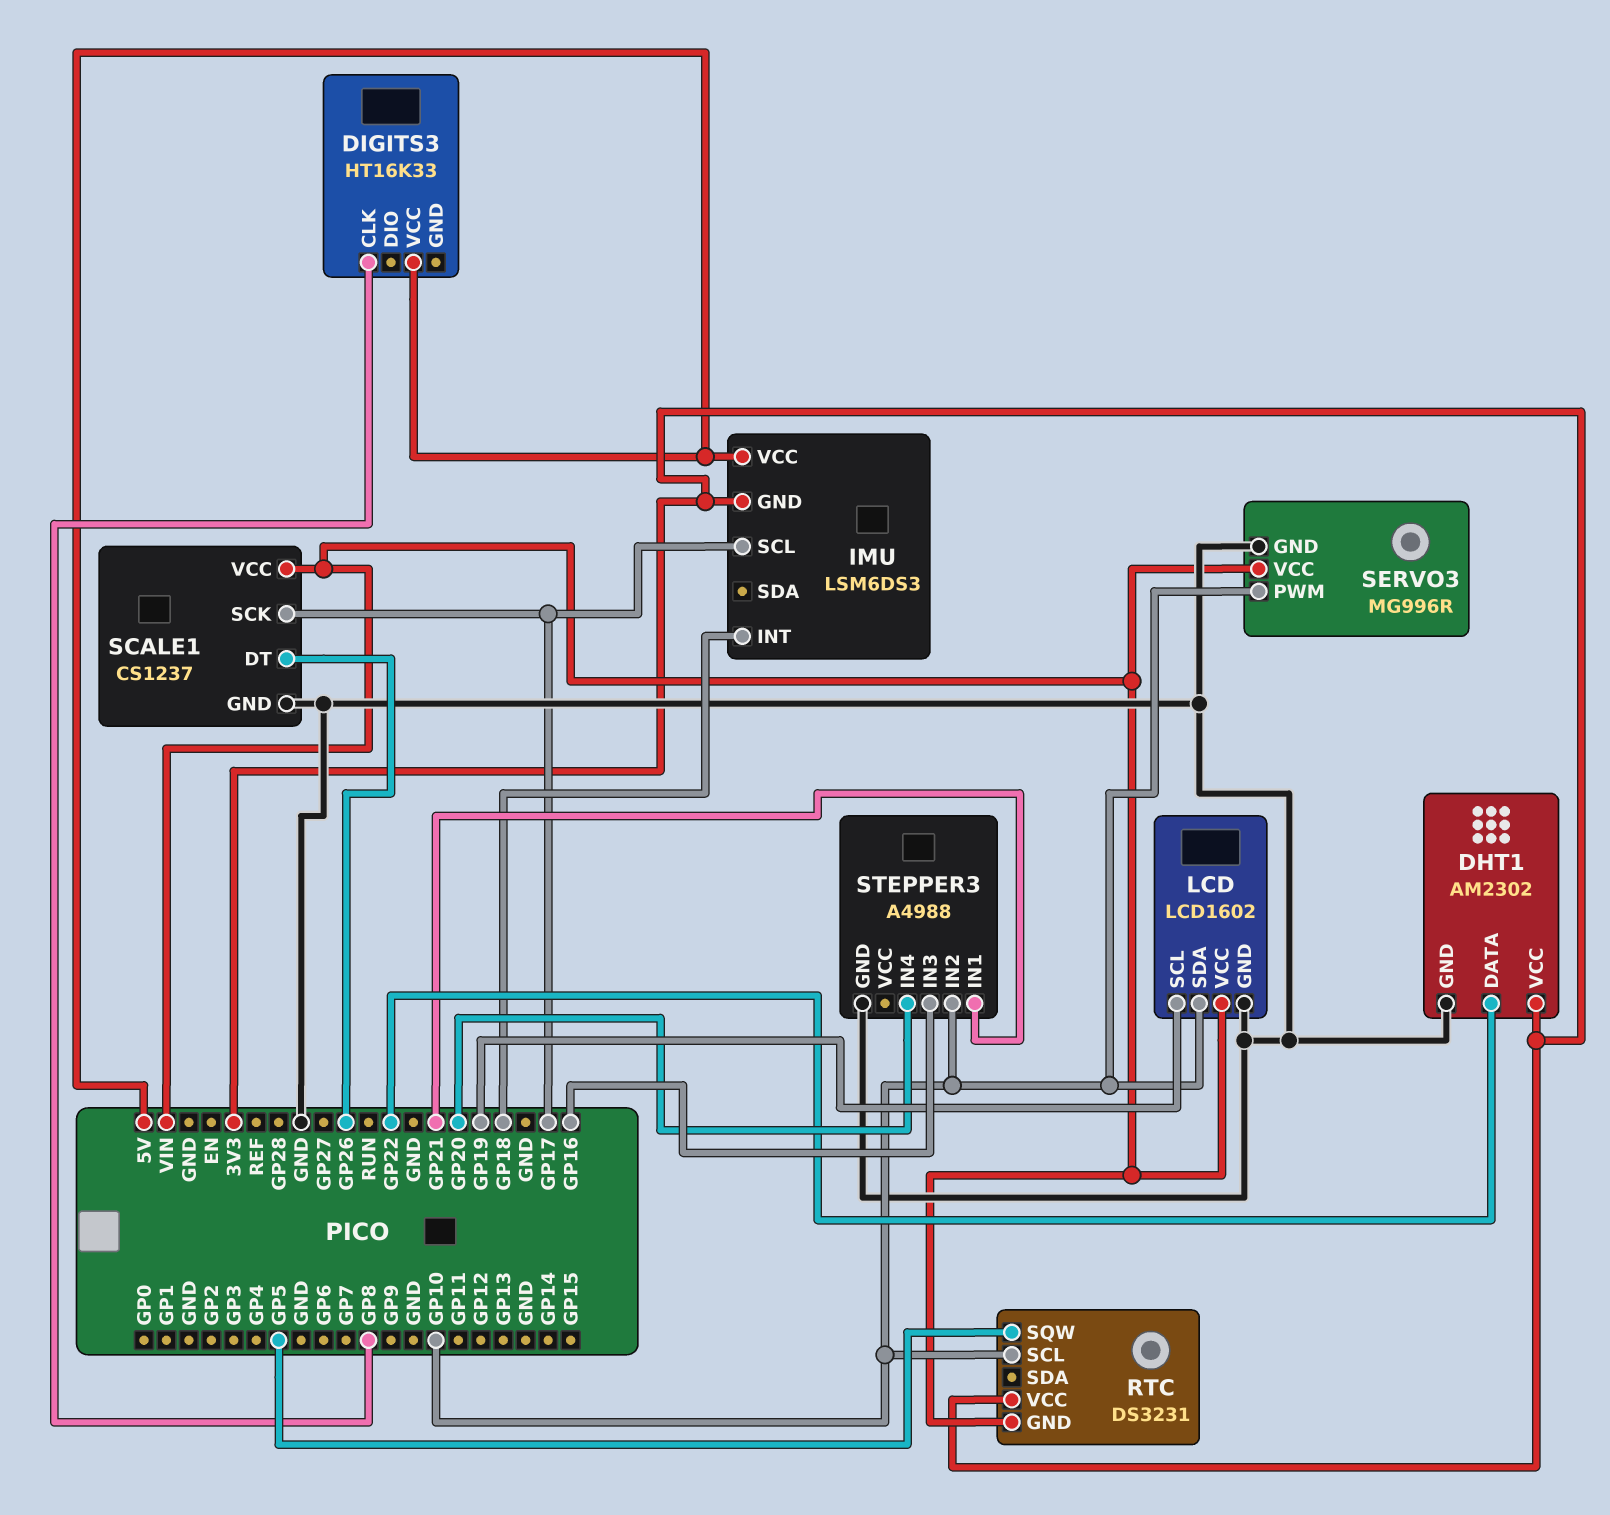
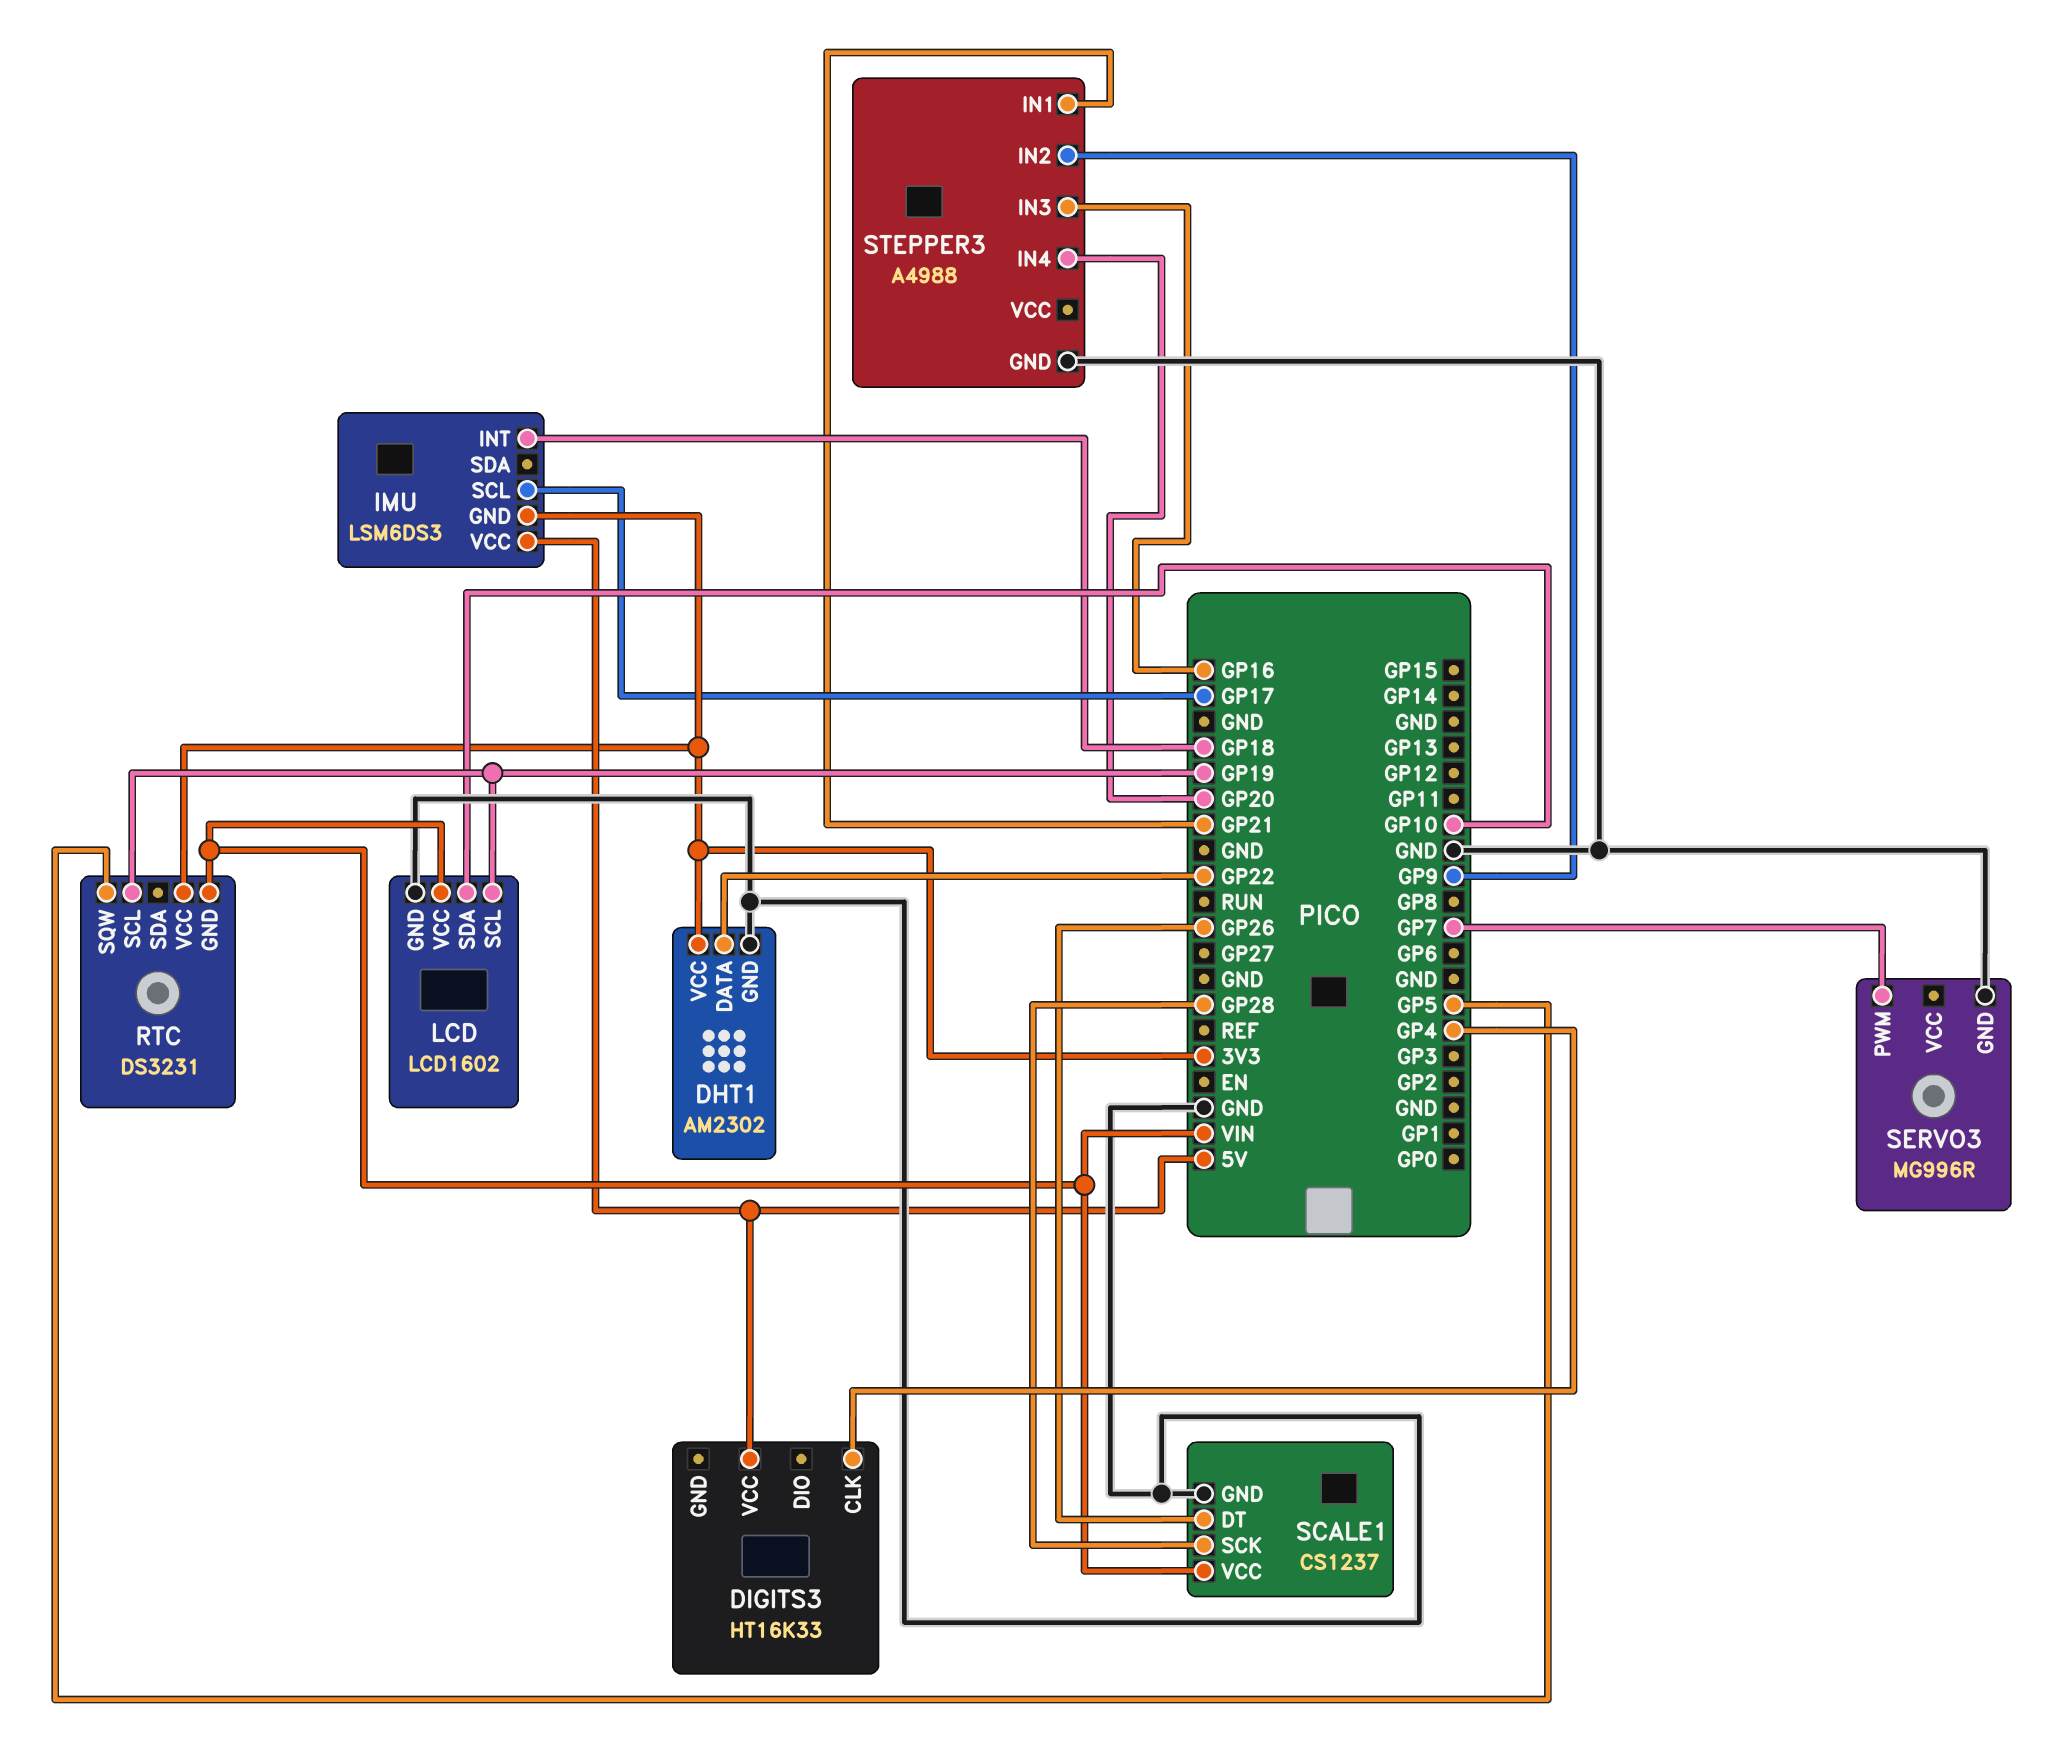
DIGITS3 pin CLK: GP8 -> GP4
RTC pin SCL: GP10 -> GP19
SCALE1 pin SCK: GP17 -> GP28
SERVO3 pin PWM: GP10 -> GP7
SERVO3 pin VCC: VIN -> none
STEPPER3 pin IN2: GP10 -> GP9

